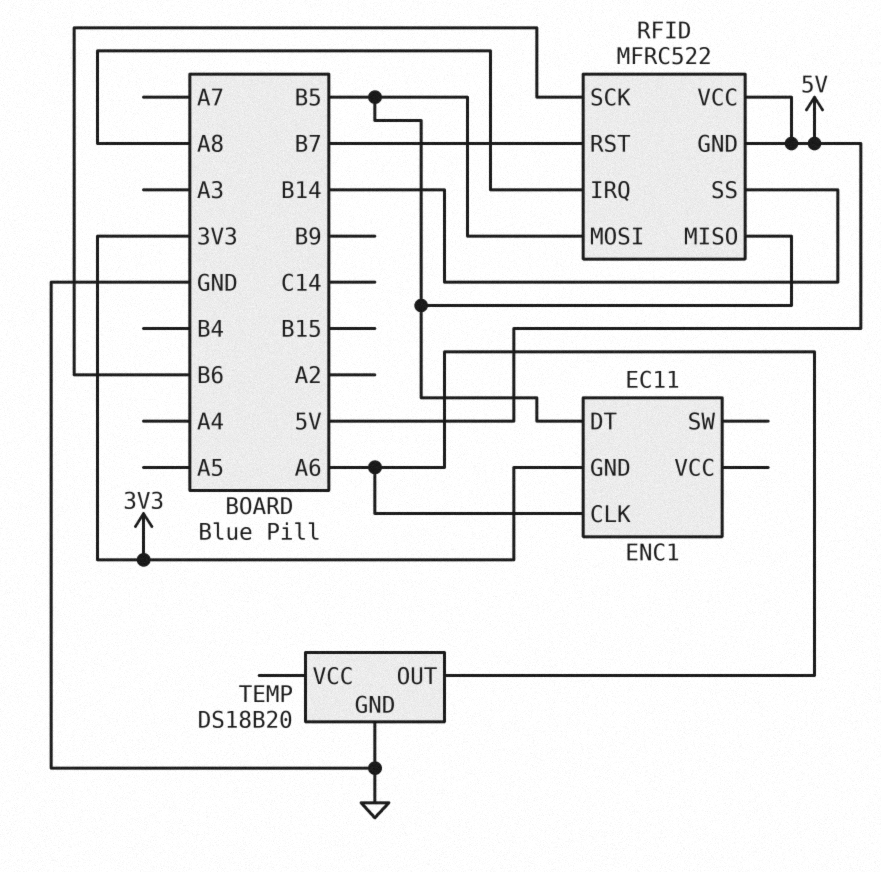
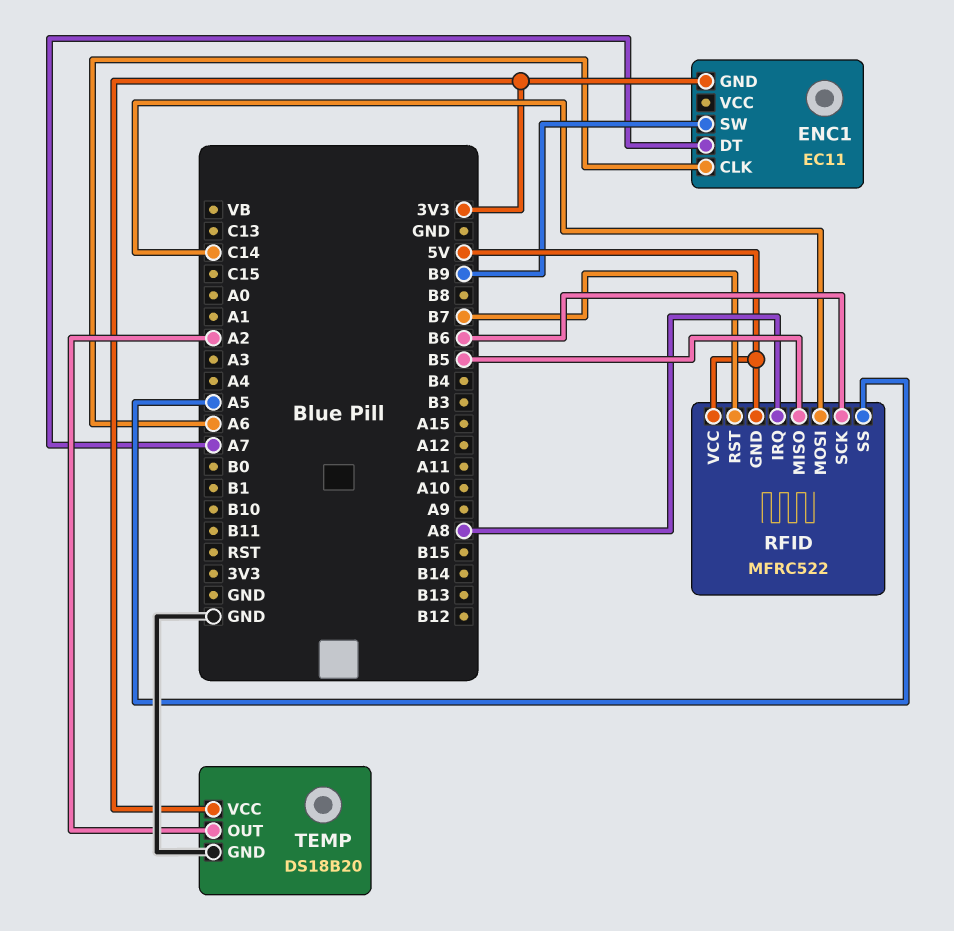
ENC1 pin DT: B5 -> A7
ENC1 pin SW: none -> B9
RFID pin MOSI: B5 -> C14
RFID pin SS: B14 -> A5
TEMP pin OUT: A6 -> A2
TEMP pin VCC: none -> 3V3

